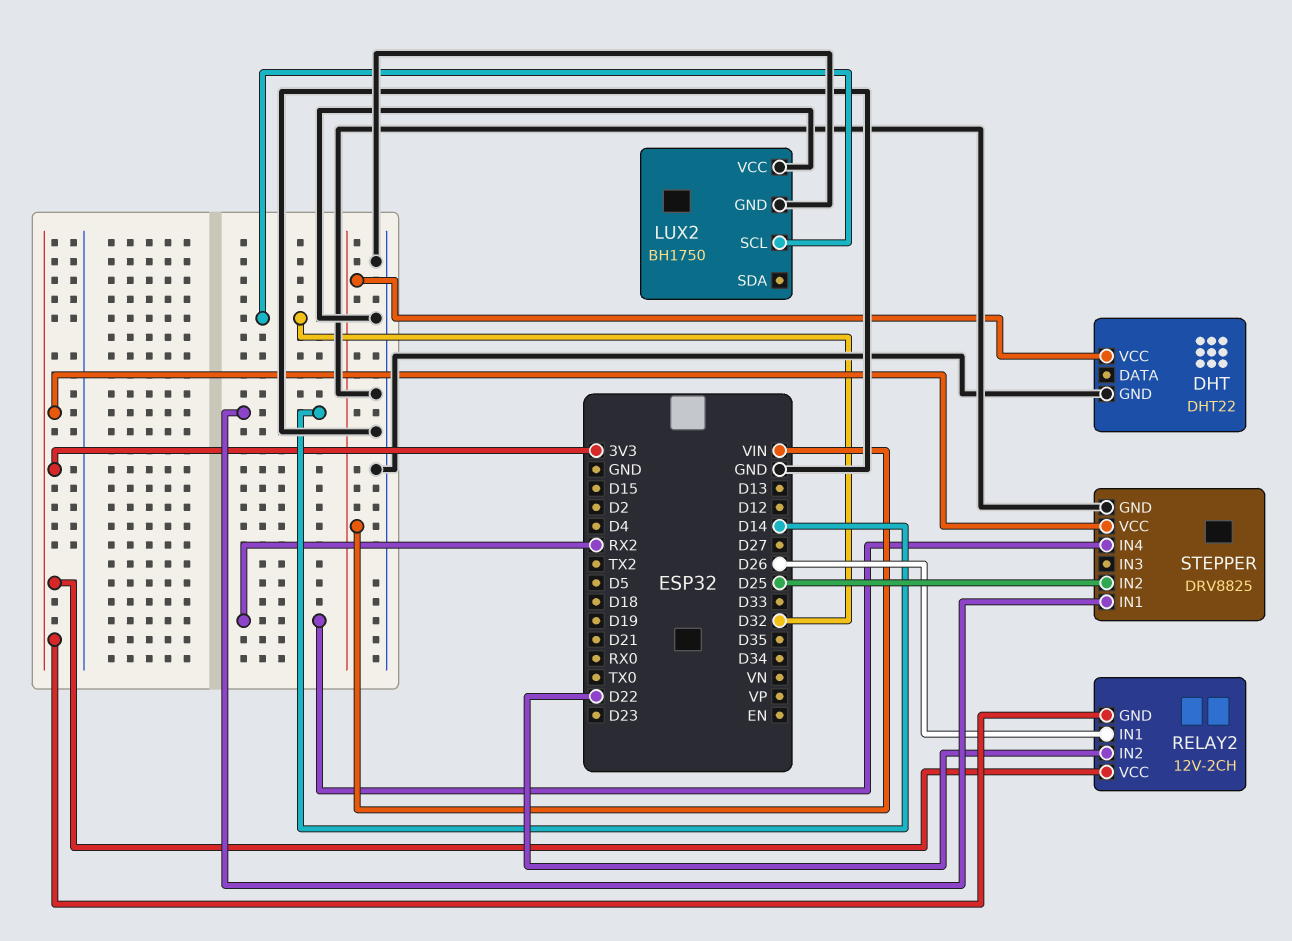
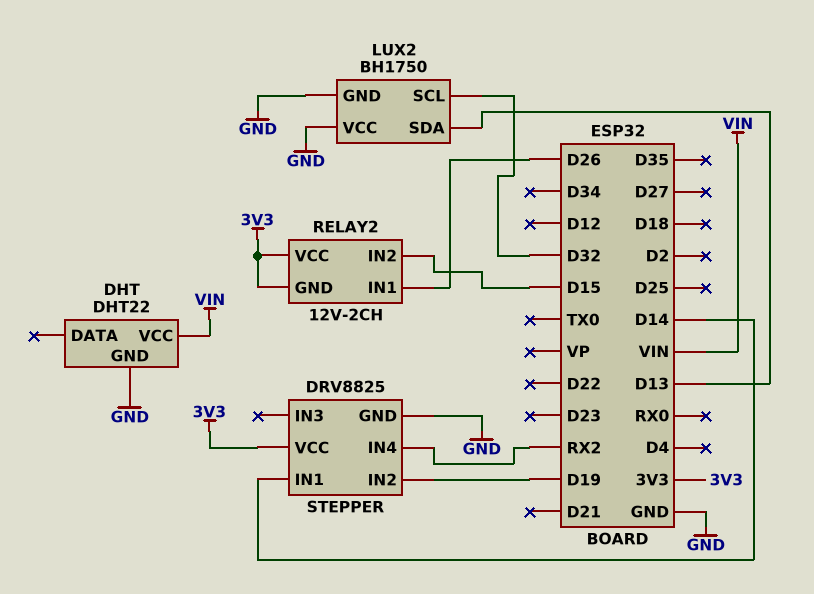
LUX2 pin SDA: none -> D13
RELAY2 pin IN2: D22 -> D15
STEPPER pin IN2: D25 -> D19

